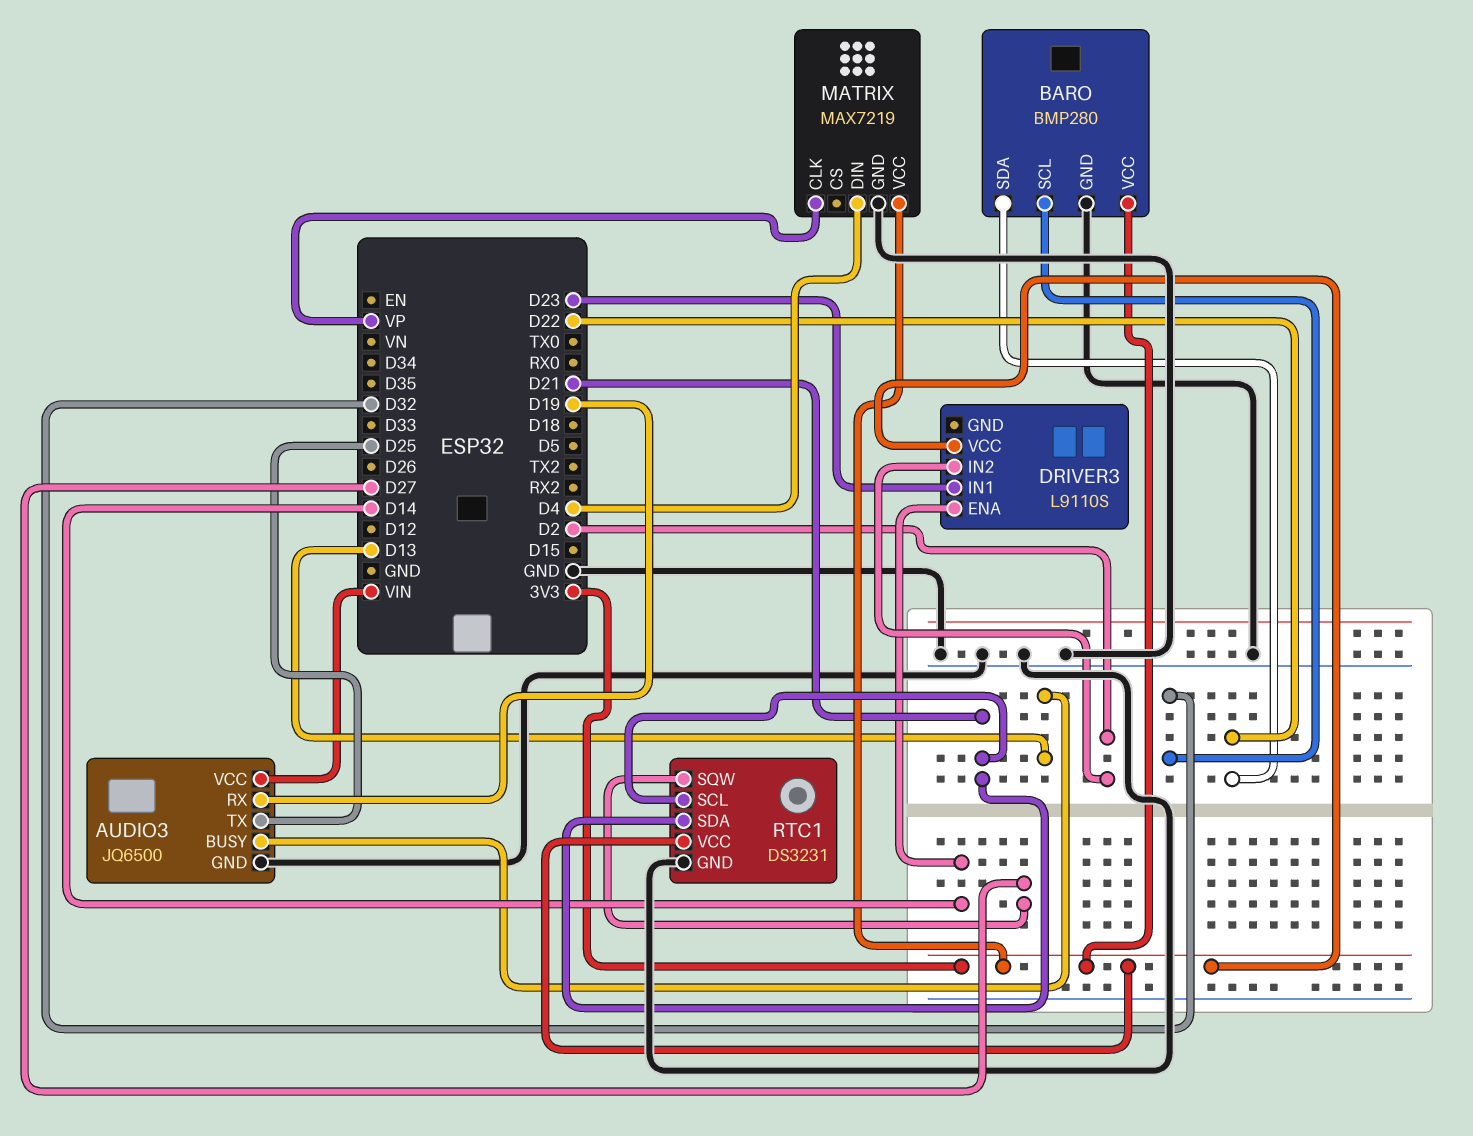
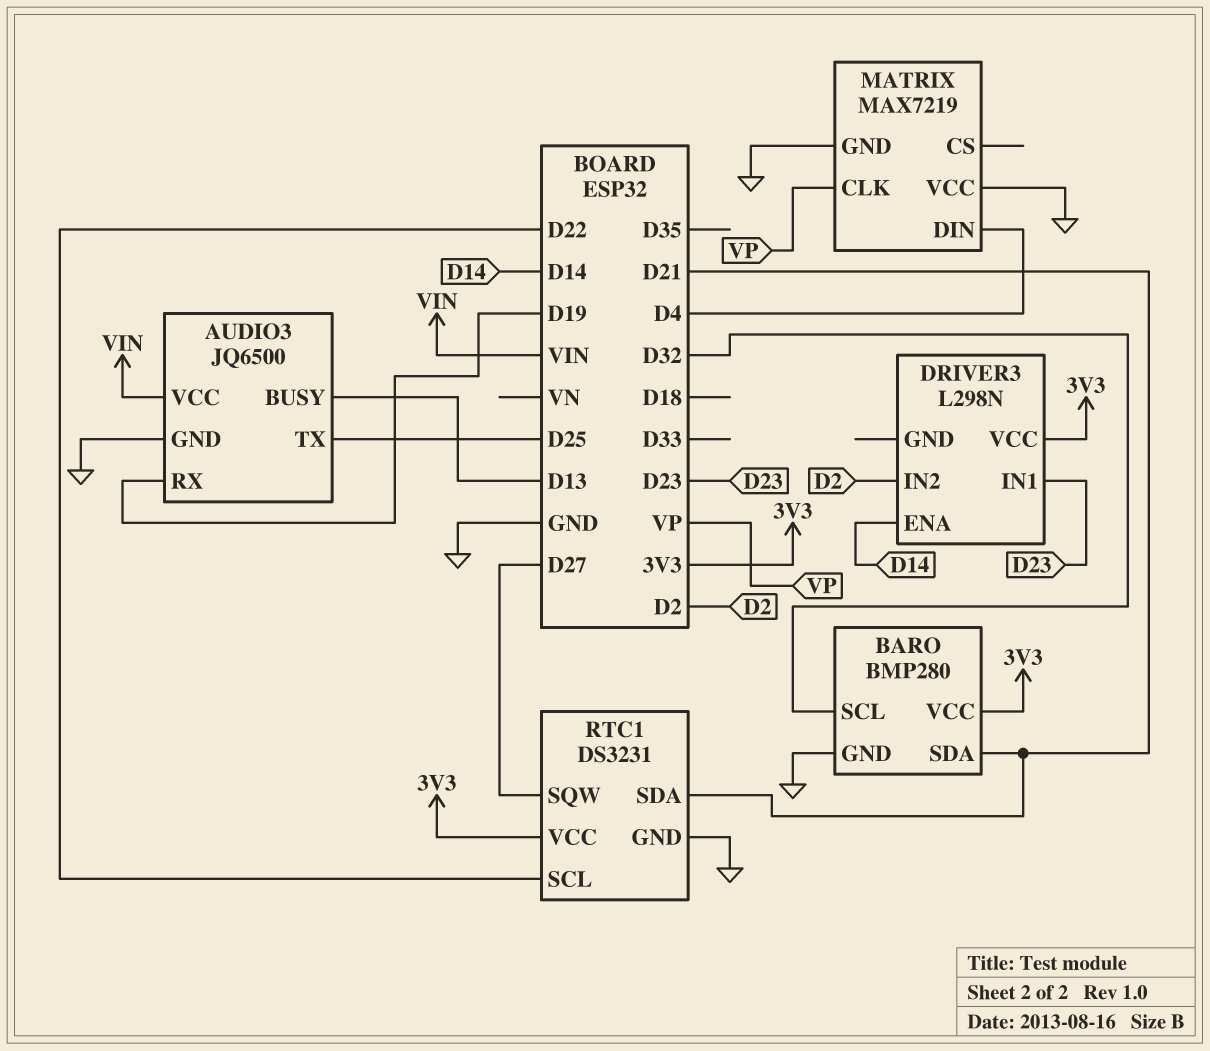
BARO pin SDA: D22 -> D21
DRIVER3: L9110S -> L298N
MATRIX pin VCC: 3V3 -> GND
RTC1 pin SCL: D21 -> D22

